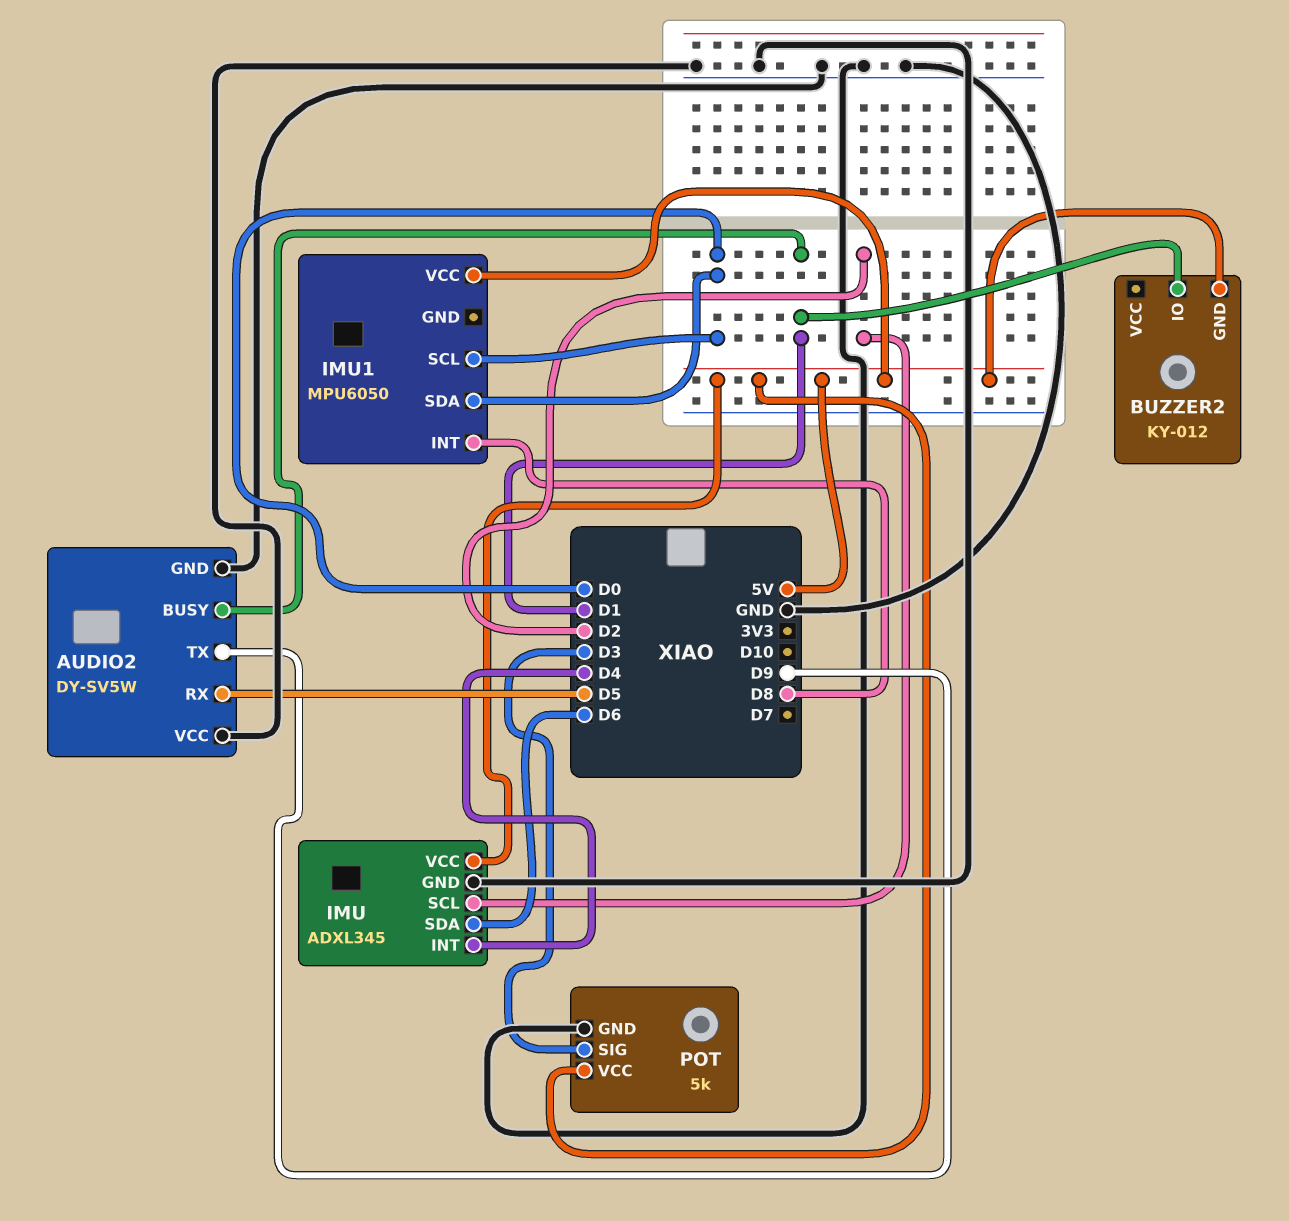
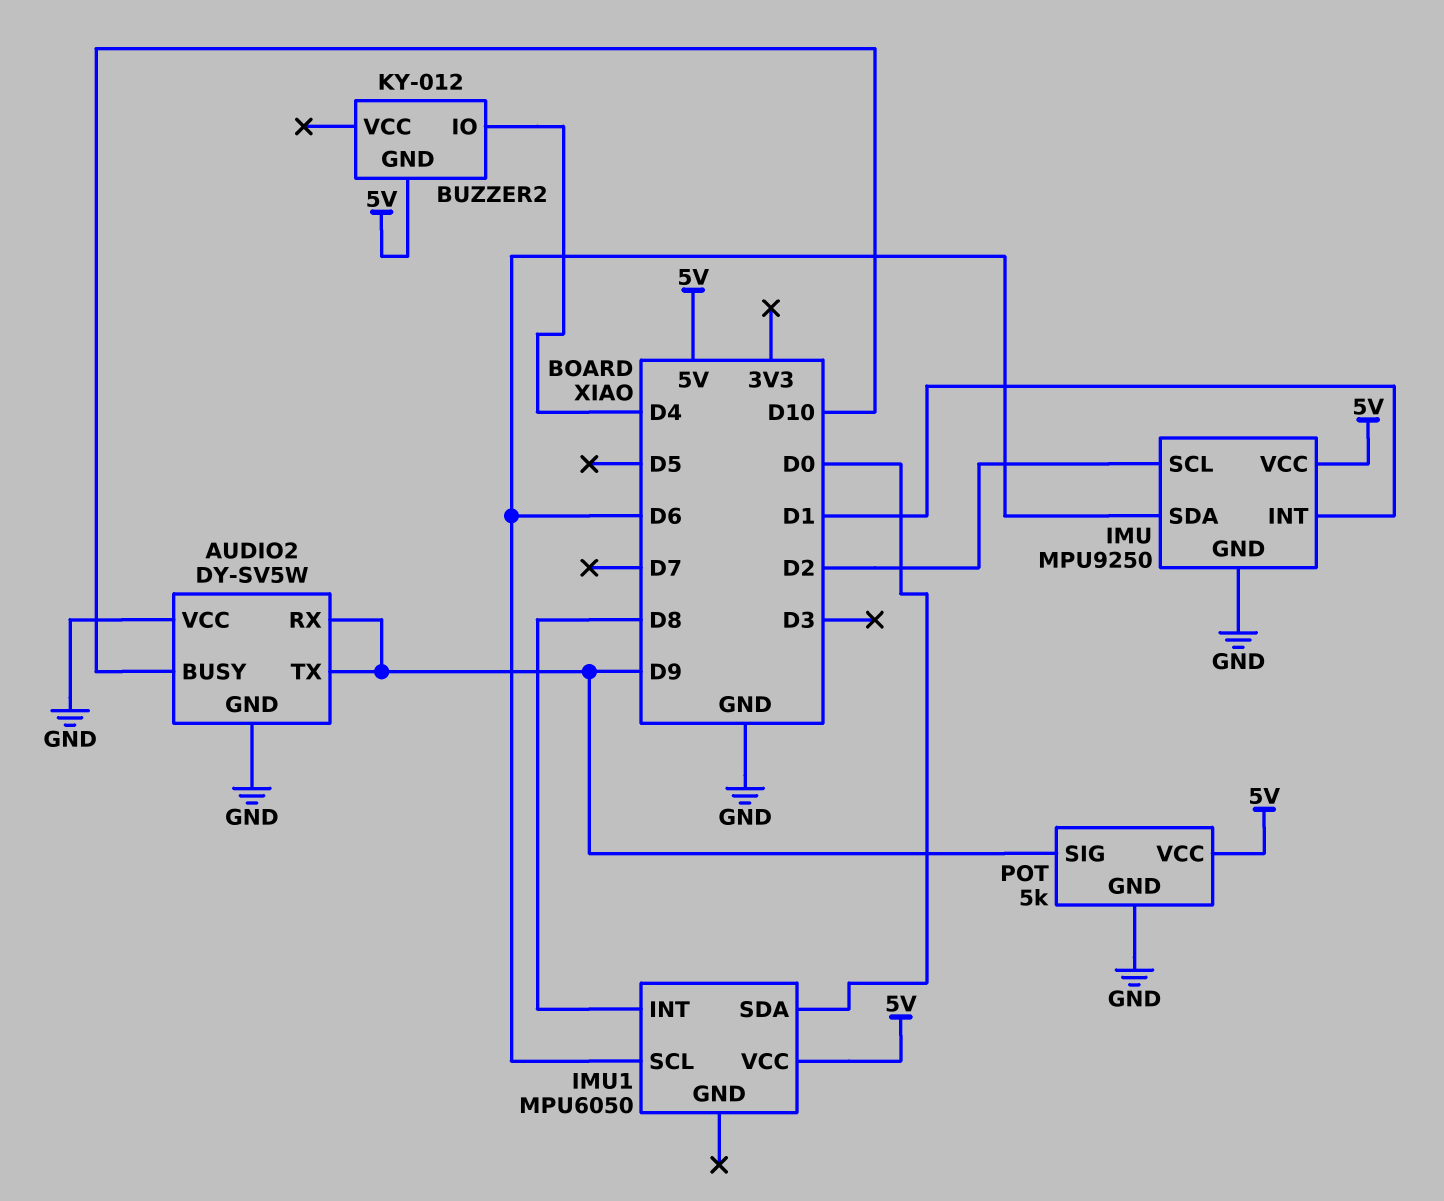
AUDIO2 pin BUSY: D1 -> D10
AUDIO2 pin RX: D5 -> D9
BUZZER2 pin IO: D1 -> D4
IMU: ADXL345 -> MPU9250
IMU pin INT: D4 -> D1
IMU1 pin SCL: D0 -> D6
POT pin SIG: D3 -> D9

